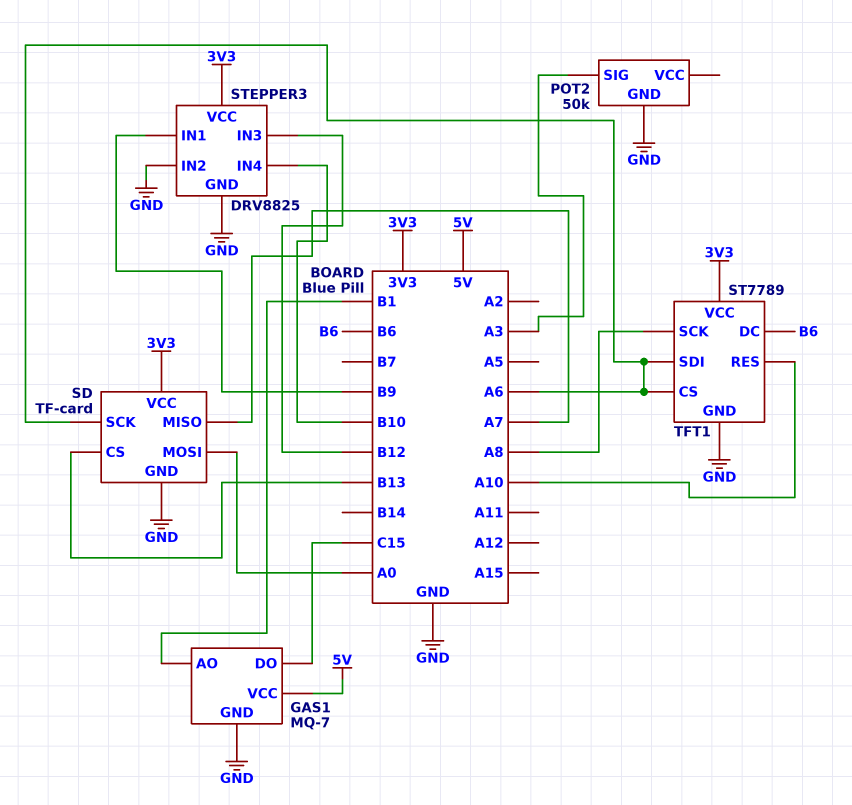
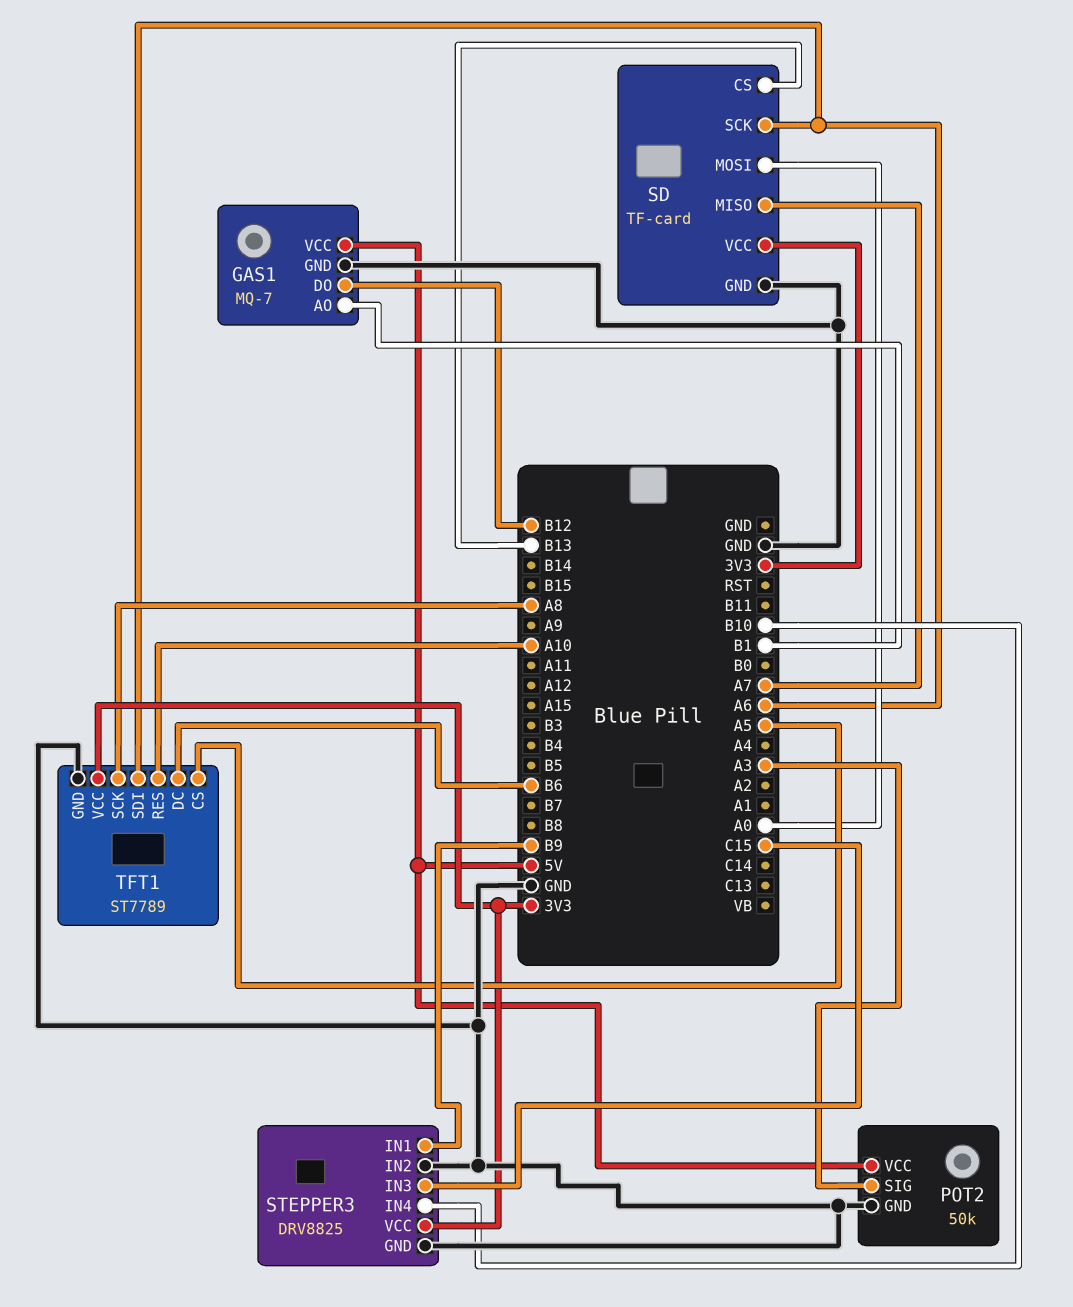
GAS1 pin DO: C15 -> B12
POT2 pin VCC: none -> 5V
STEPPER3 pin IN3: B12 -> C15
TFT1 pin CS: A6 -> A5

